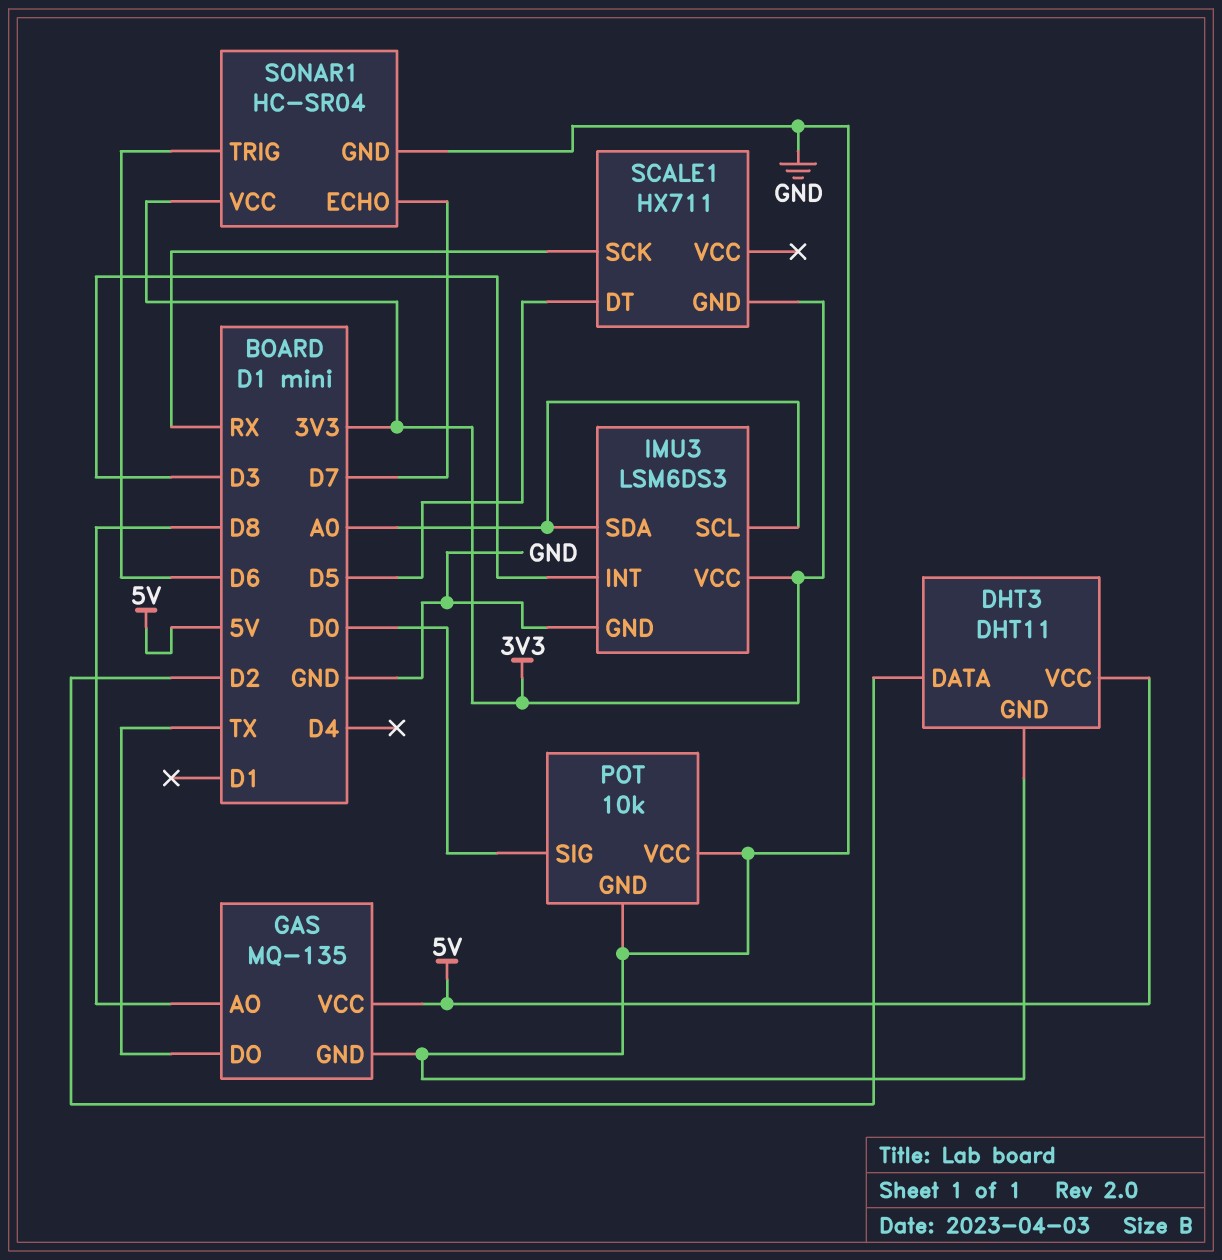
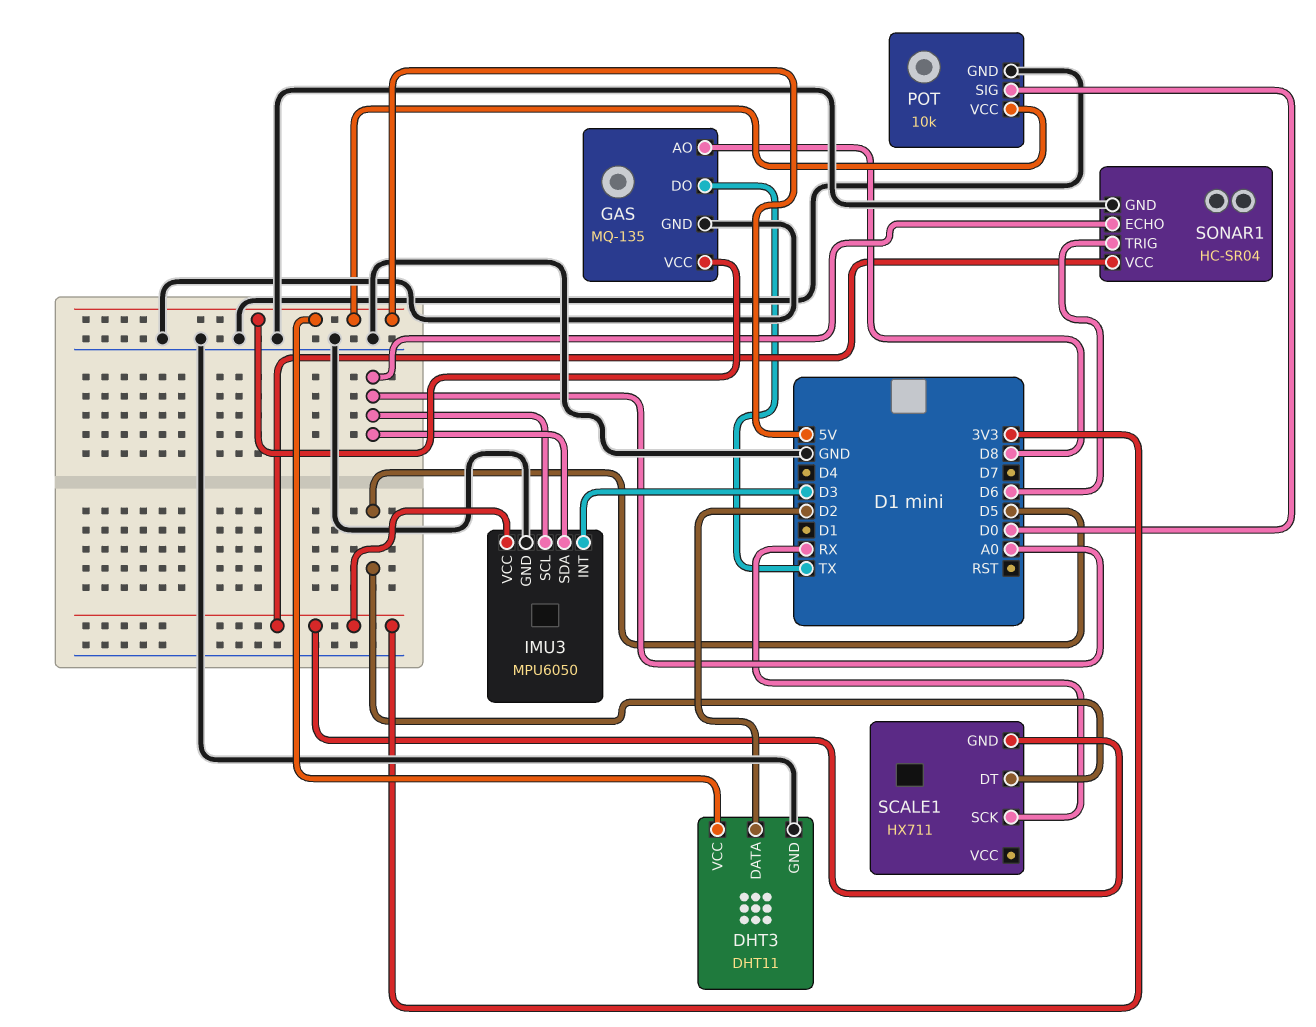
IMU3: LSM6DS3 -> MPU6050
POT pin VCC: GND -> 5V
SONAR1 pin ECHO: D7 -> A0

